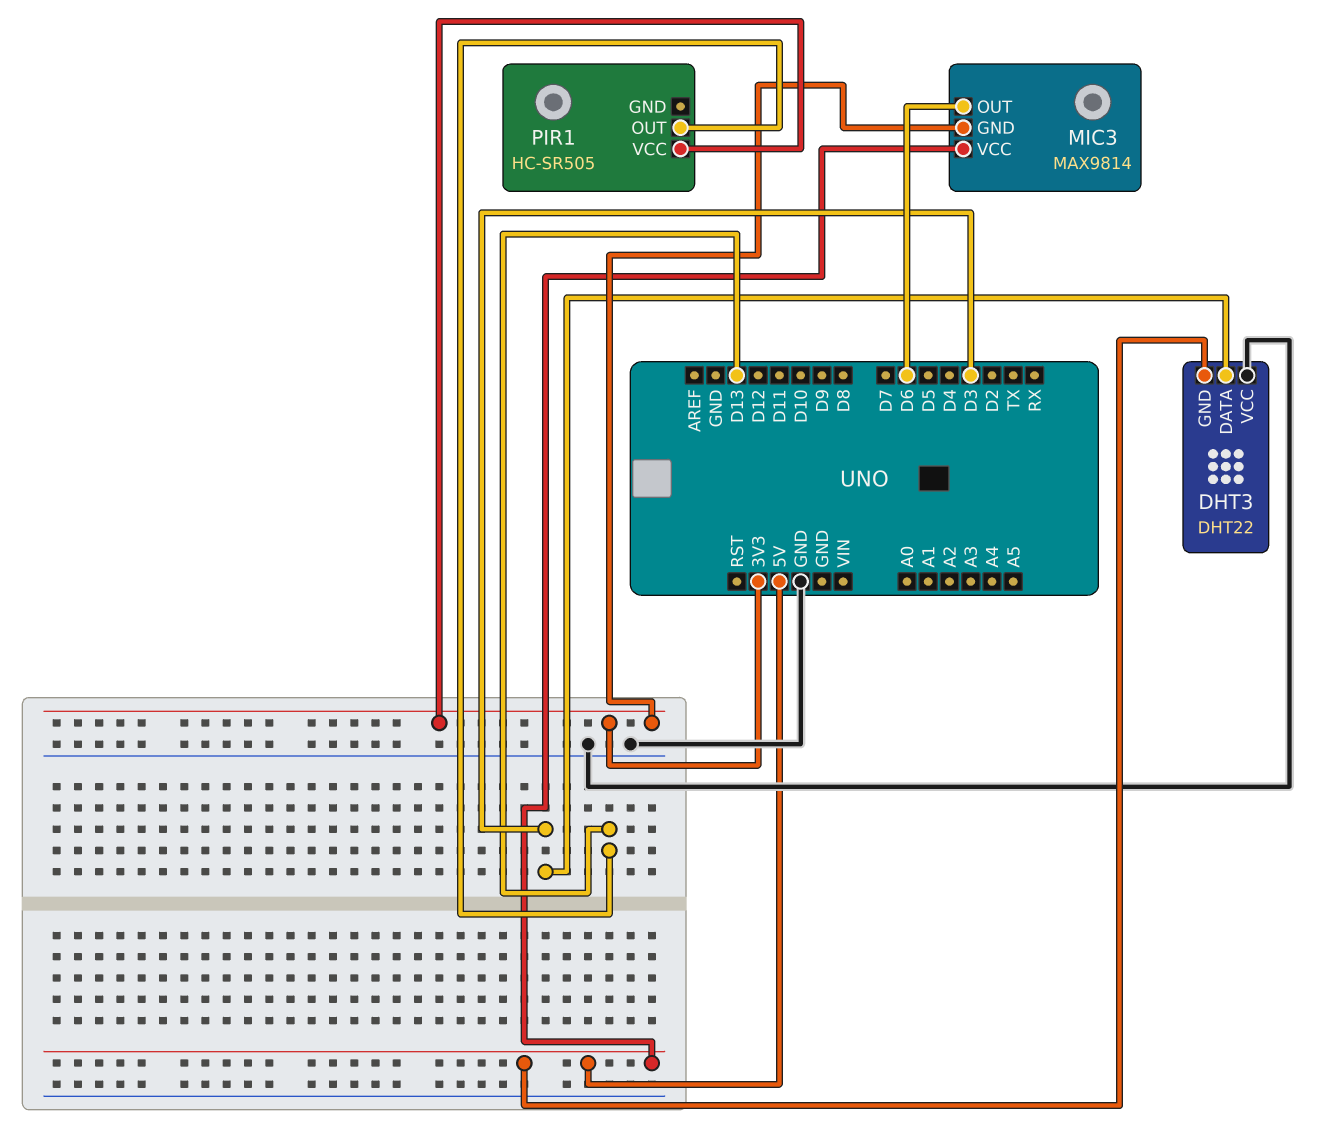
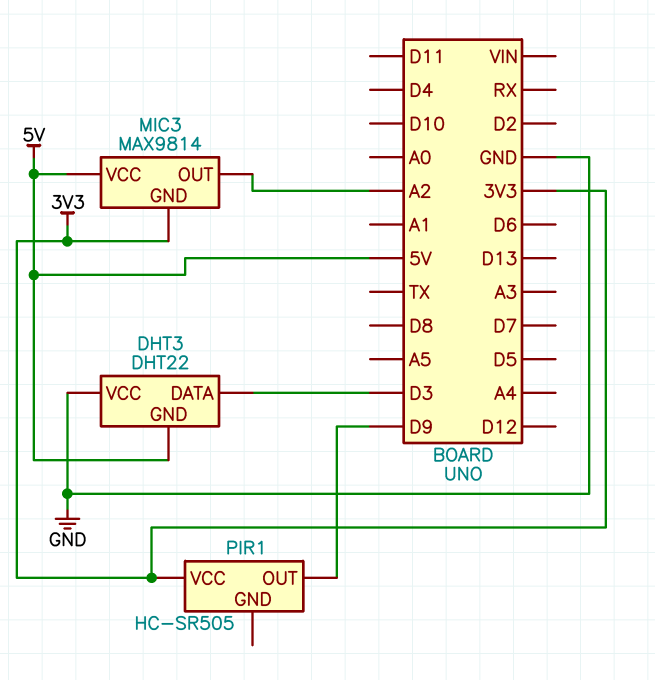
MIC3 pin OUT: D6 -> A2
PIR1 pin OUT: D13 -> D9

